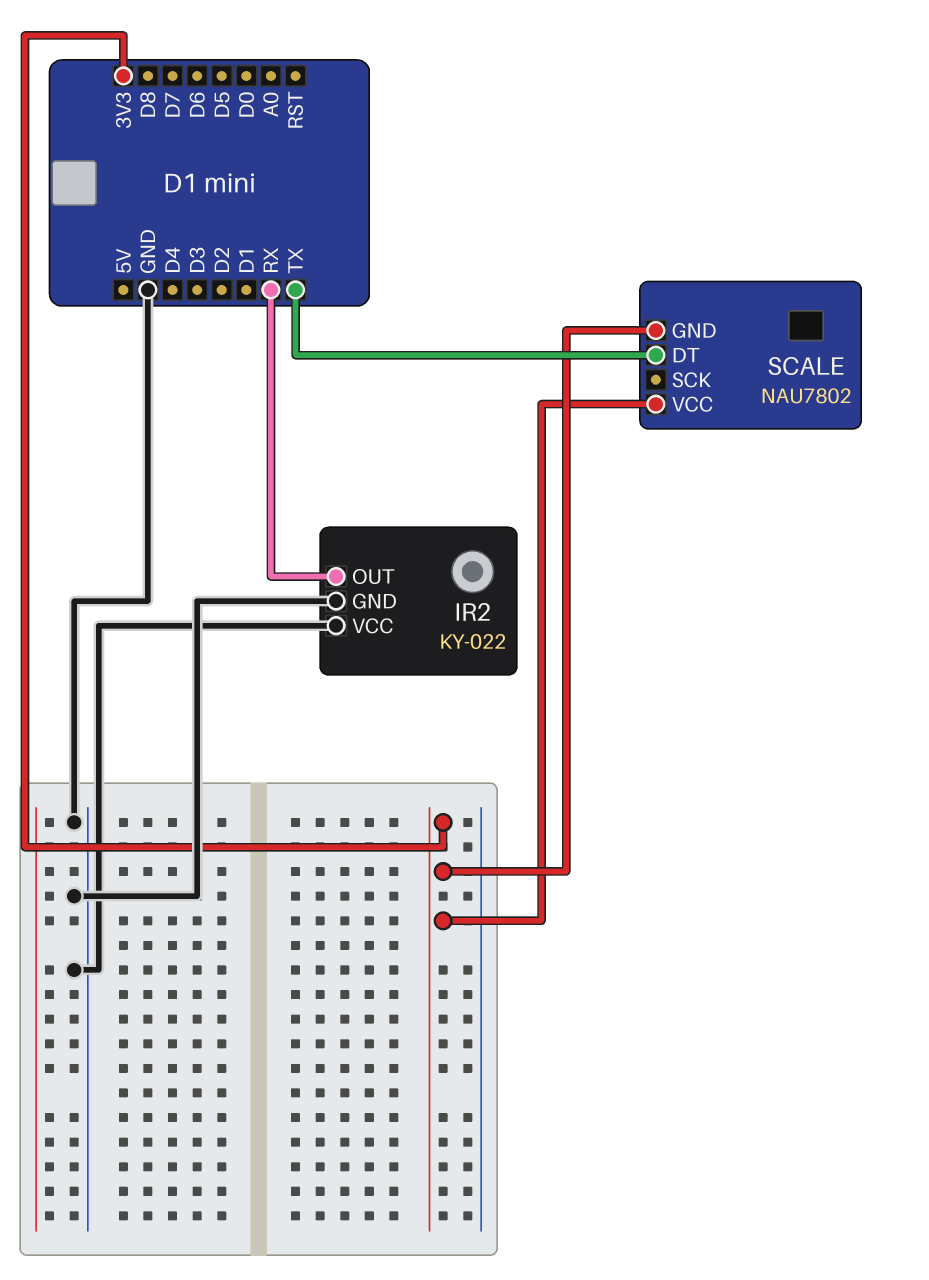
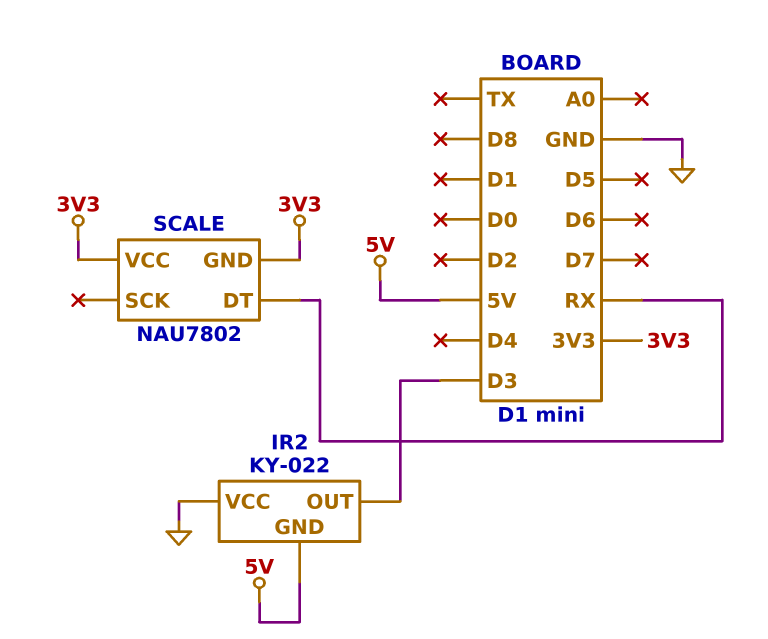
IR2 pin GND: GND -> 5V
IR2 pin OUT: RX -> D3
SCALE pin DT: TX -> RX

